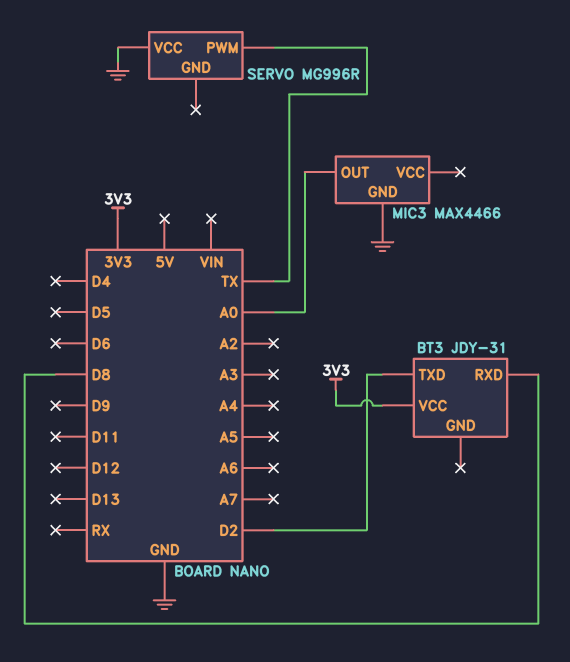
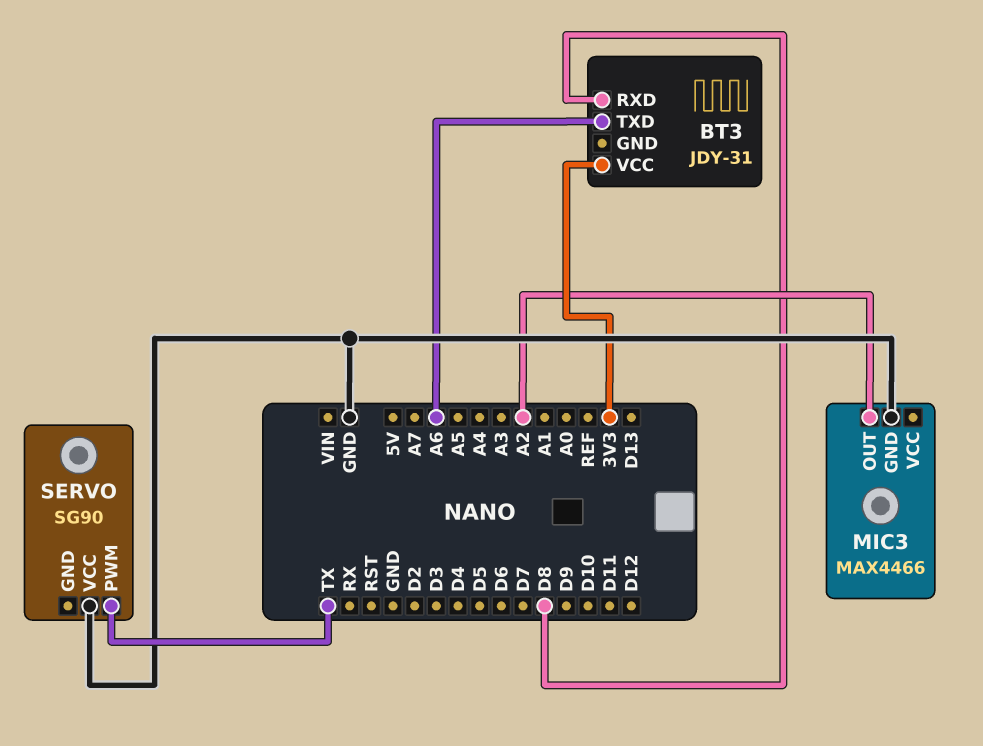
BT3 pin TXD: D2 -> A6
MIC3 pin OUT: A0 -> A2
SERVO: MG996R -> SG90

